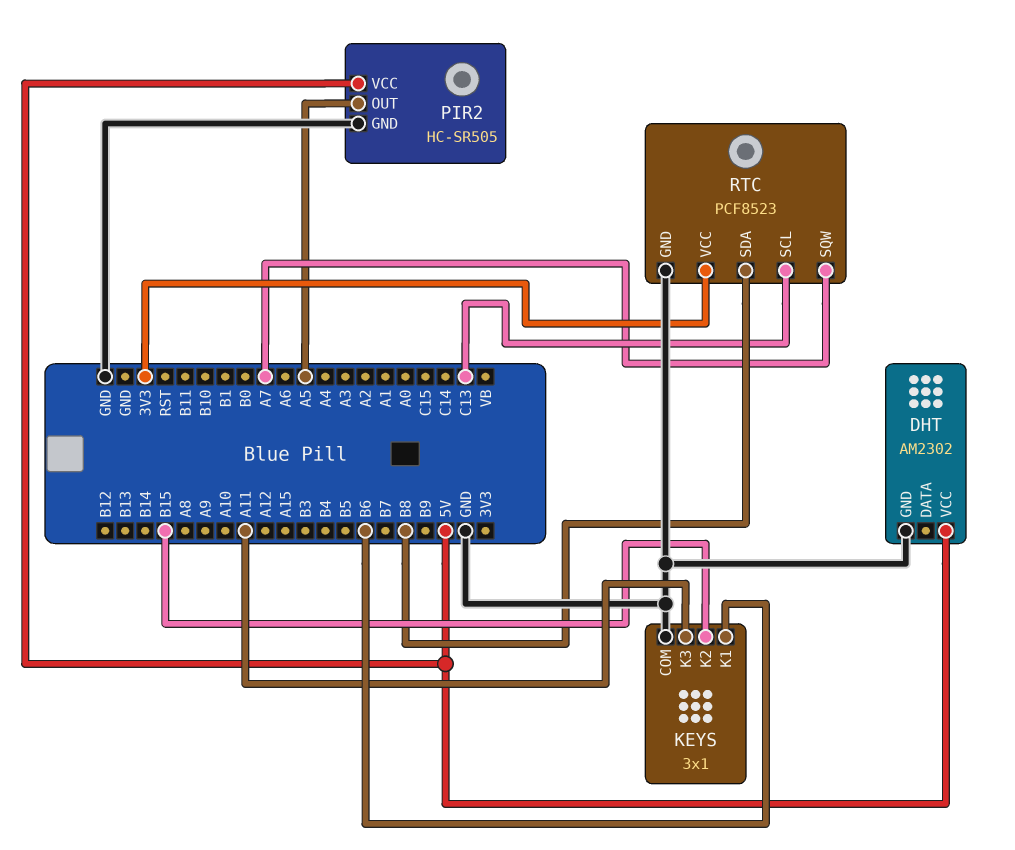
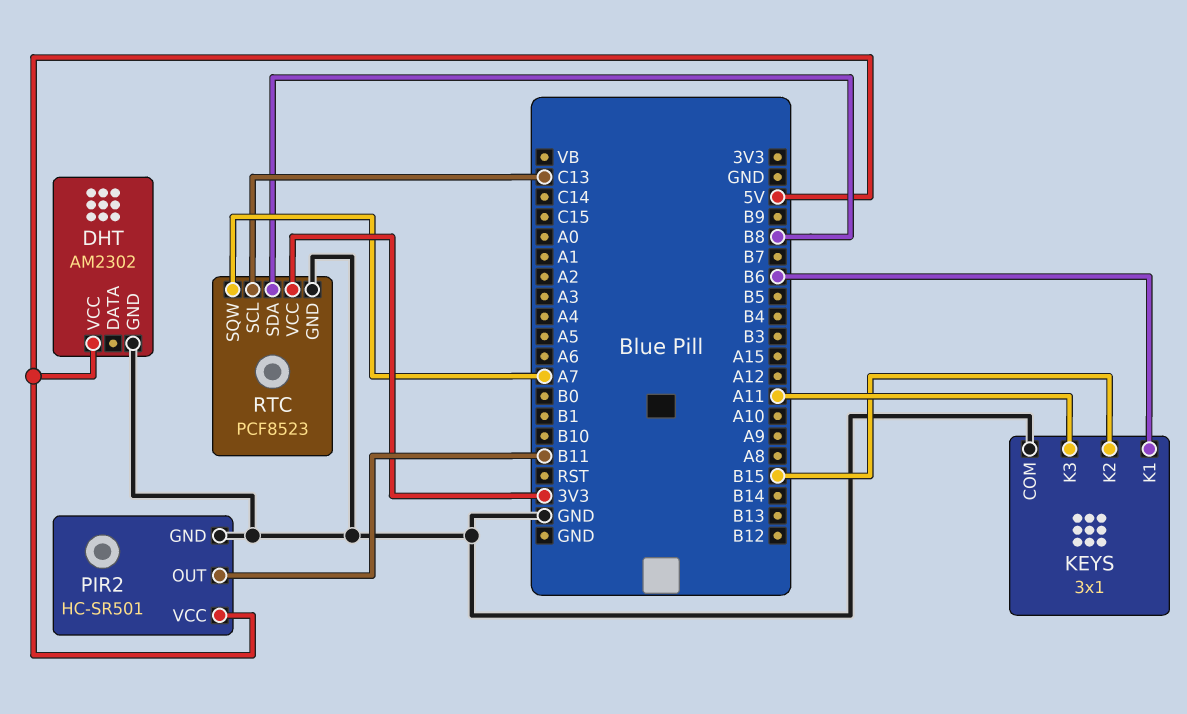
PIR2: HC-SR505 -> HC-SR501
PIR2 pin OUT: A5 -> B11

